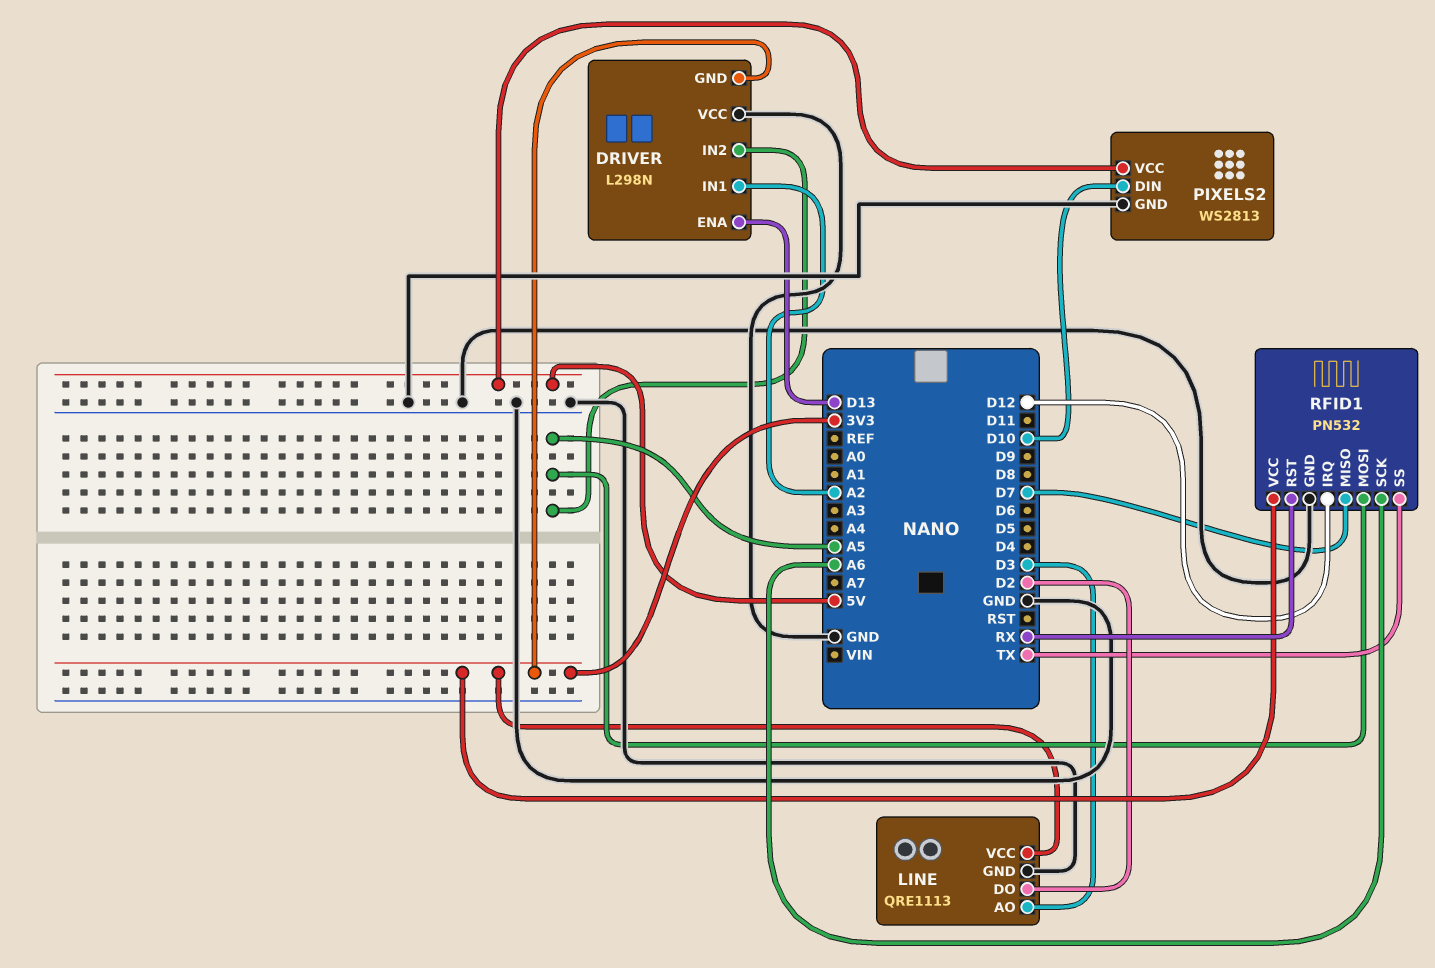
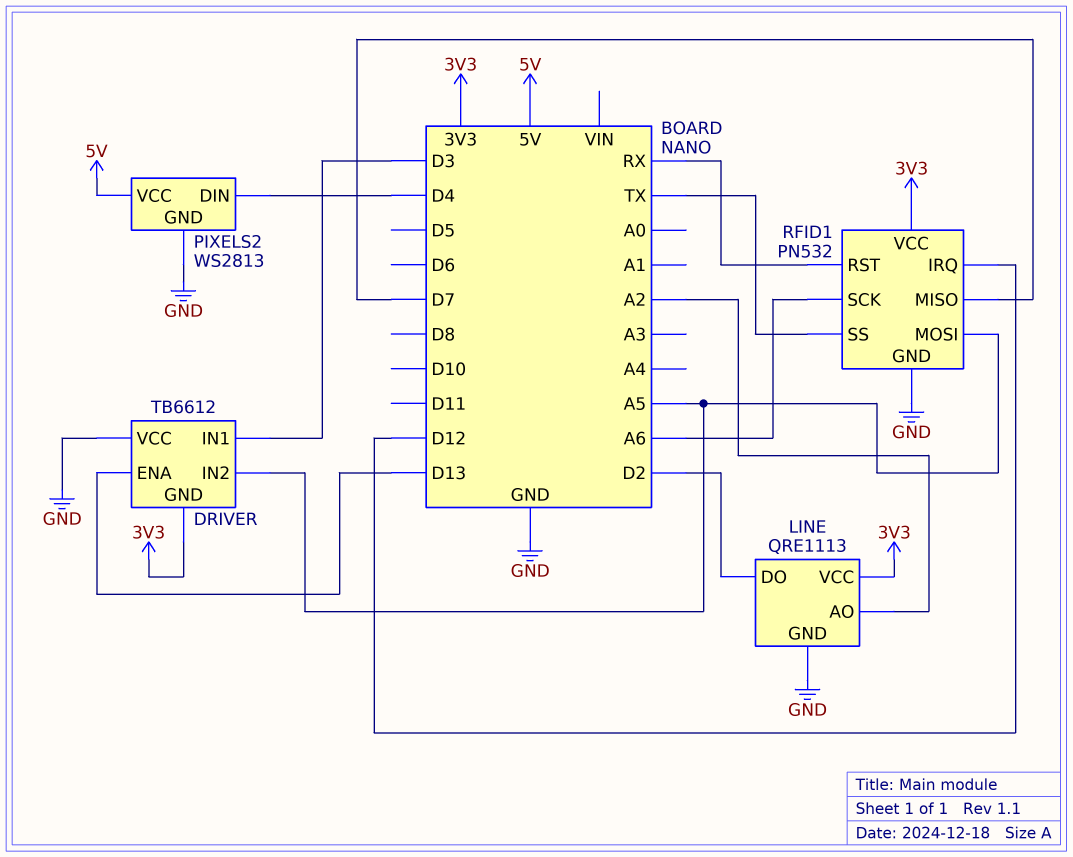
DRIVER: L298N -> TB6612
DRIVER pin IN1: A2 -> D3
LINE pin AO: D3 -> A2
PIXELS2 pin DIN: D10 -> D4

